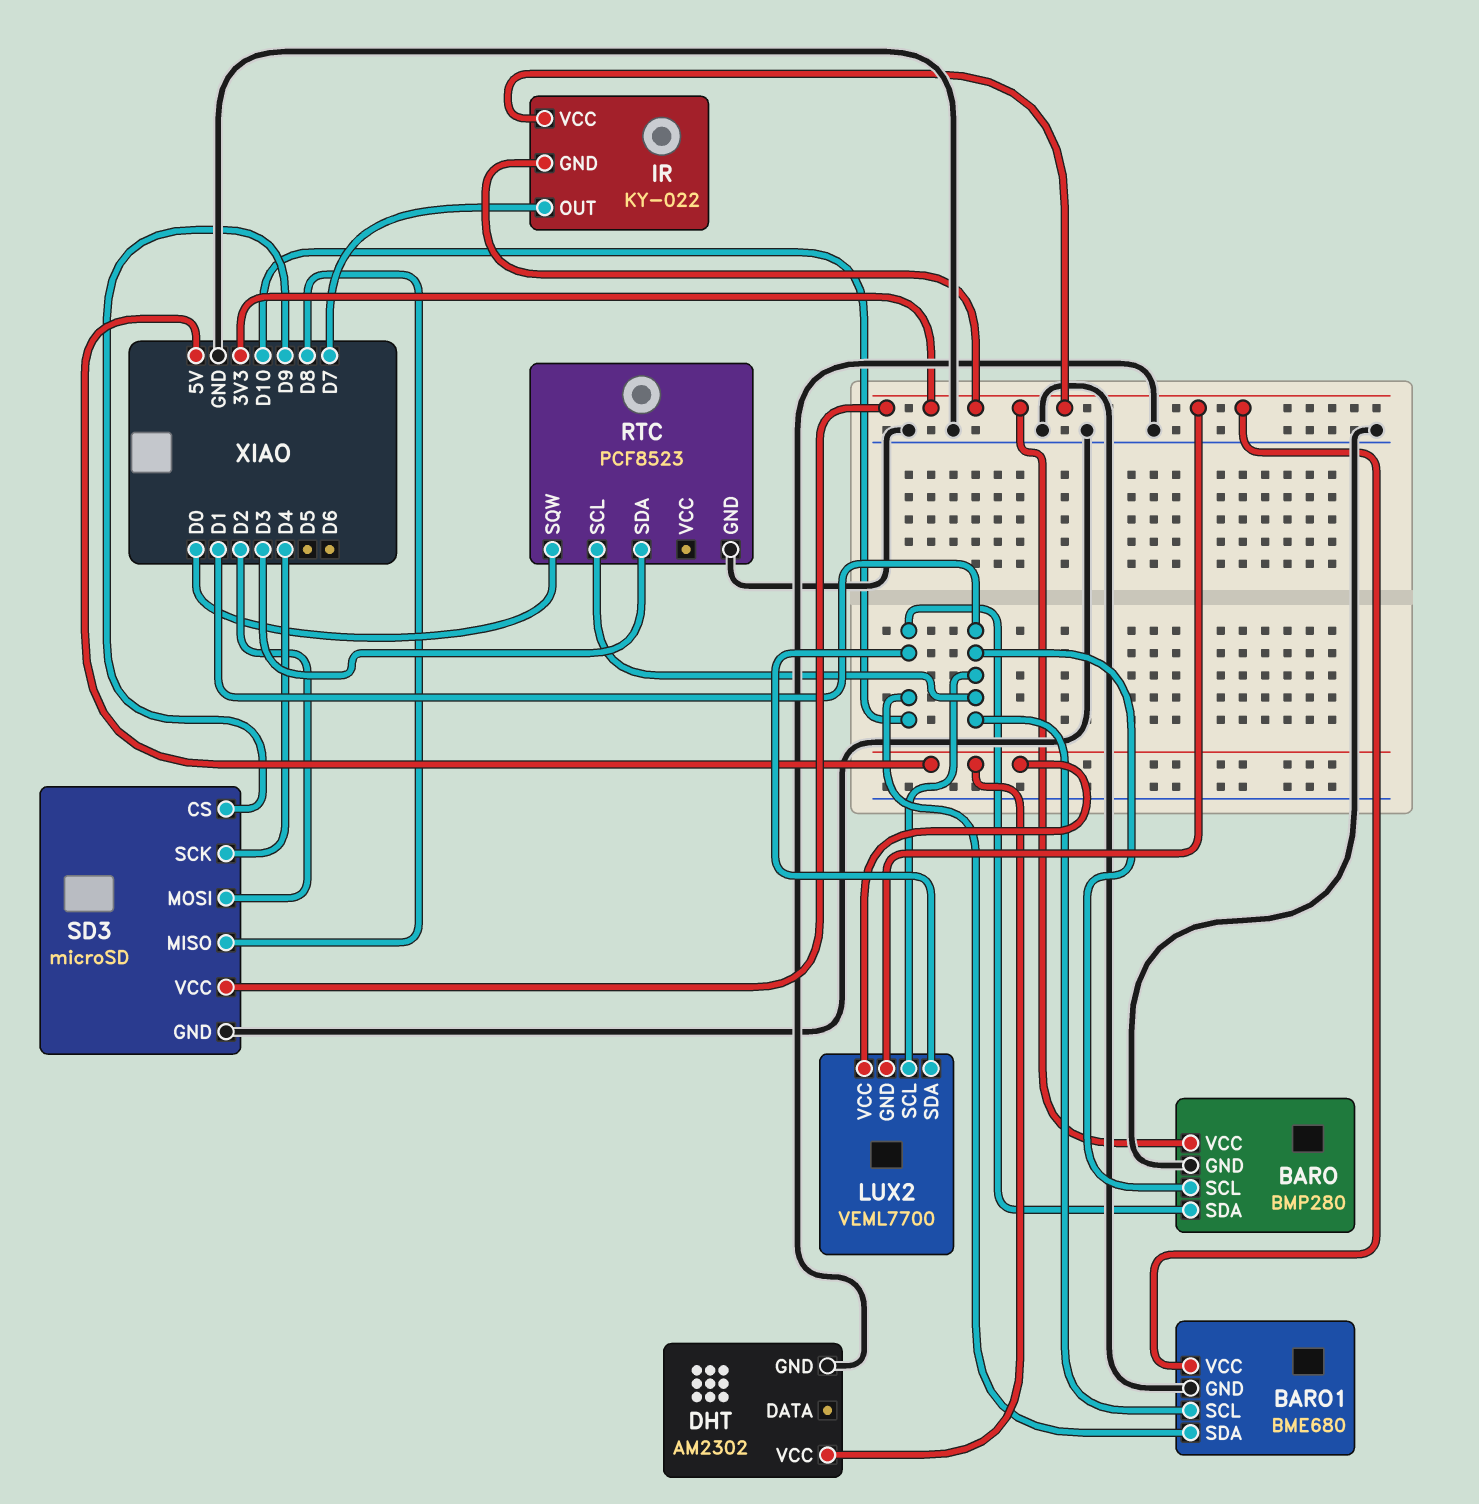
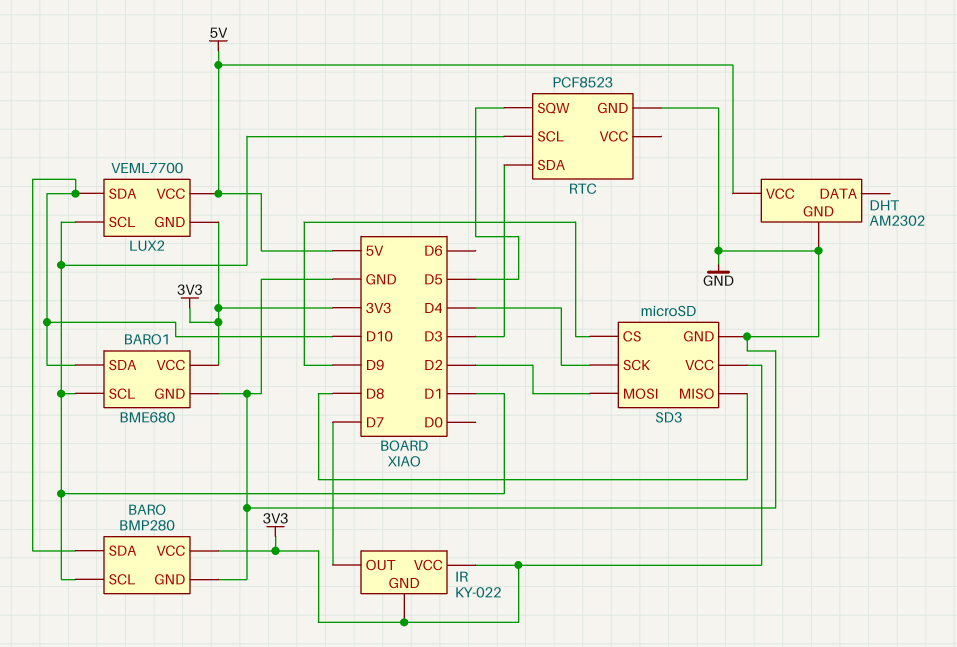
RTC pin SQW: D0 -> D5

